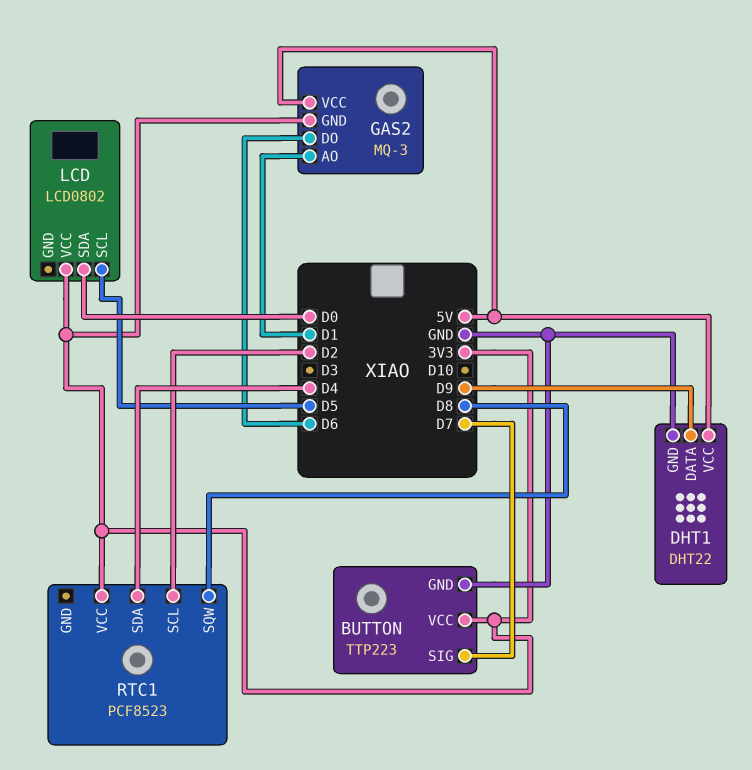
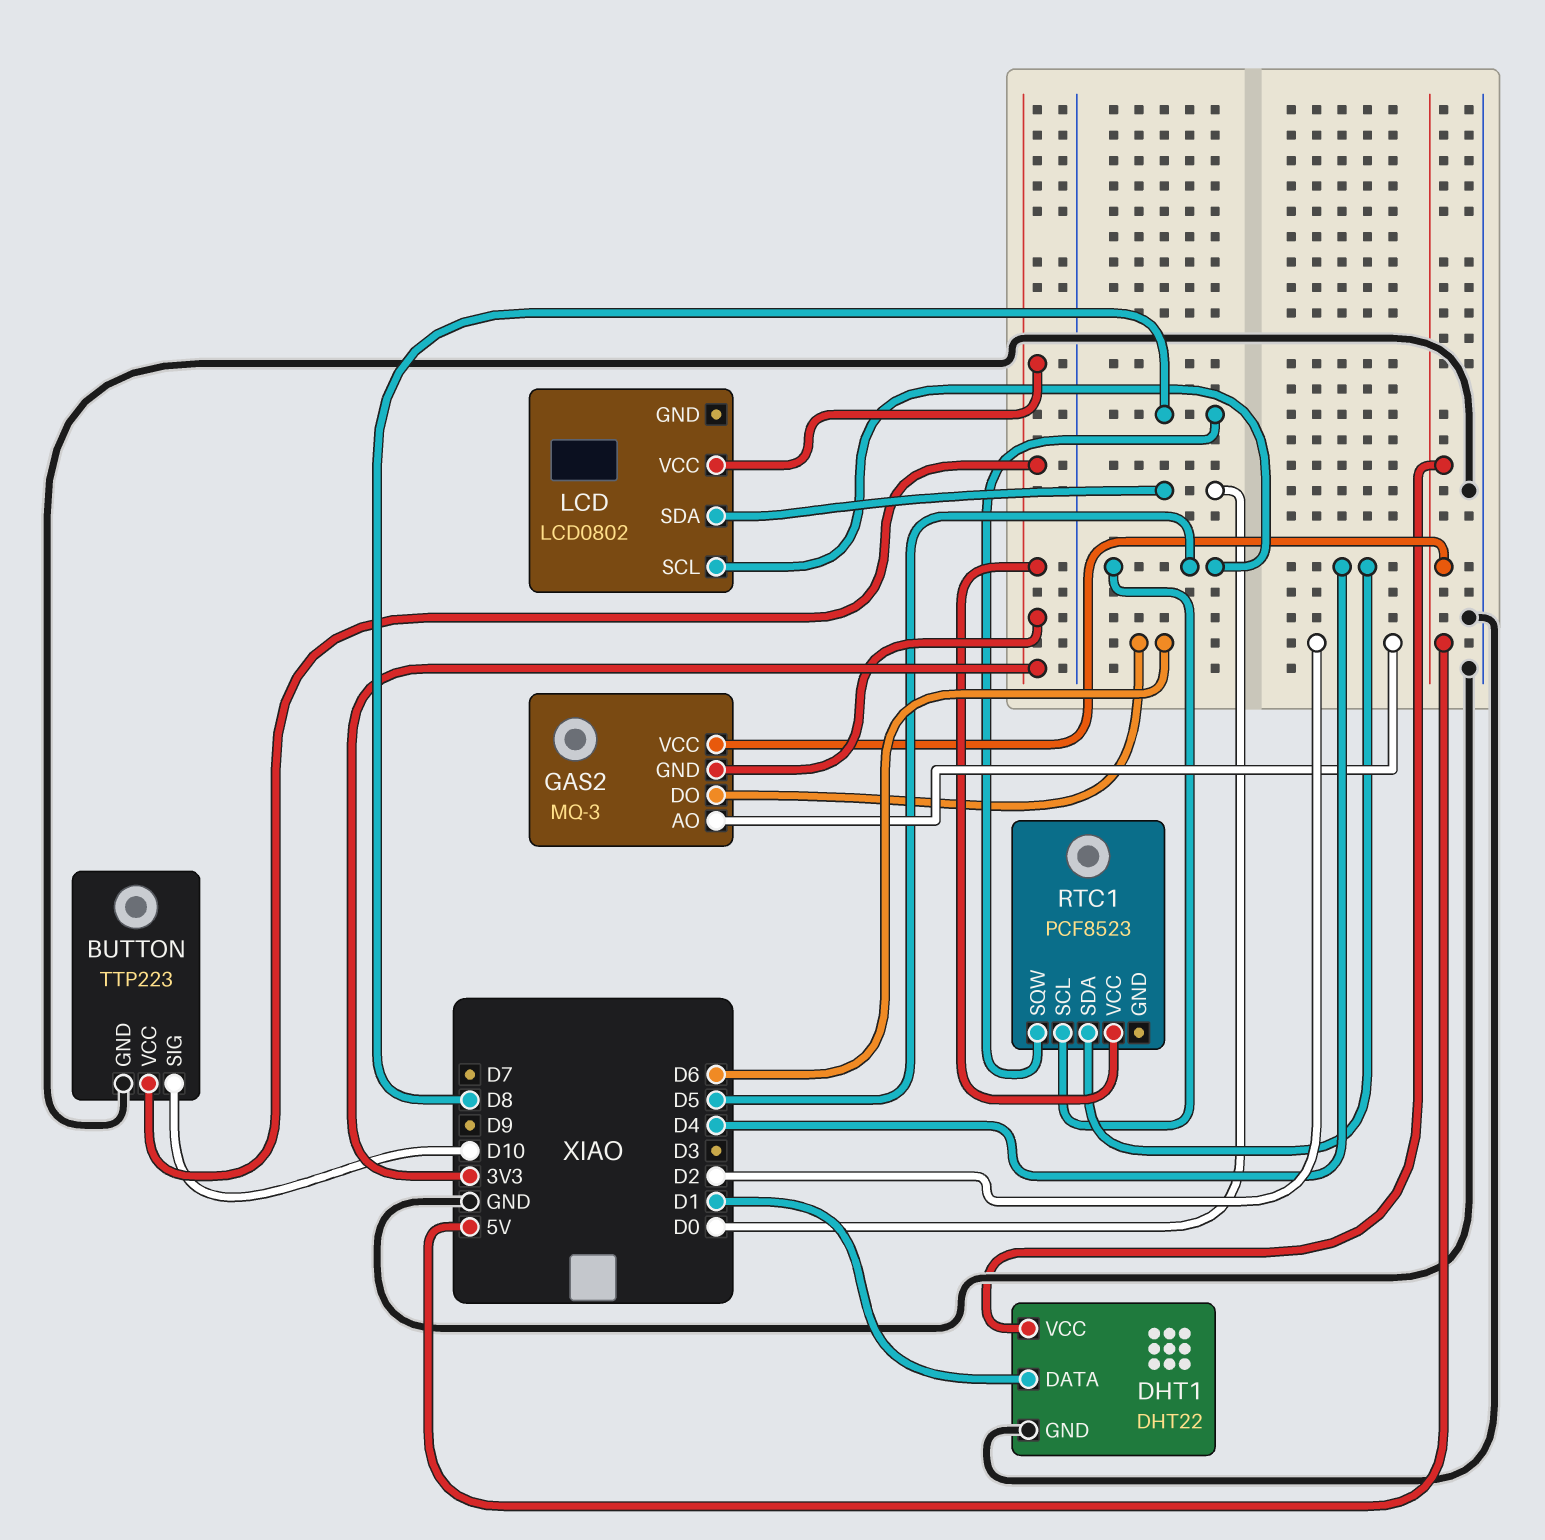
BUTTON pin SIG: D7 -> D10
DHT1 pin DATA: D9 -> D1
GAS2 pin AO: D1 -> D2
RTC1 pin SCL: D2 -> D5

